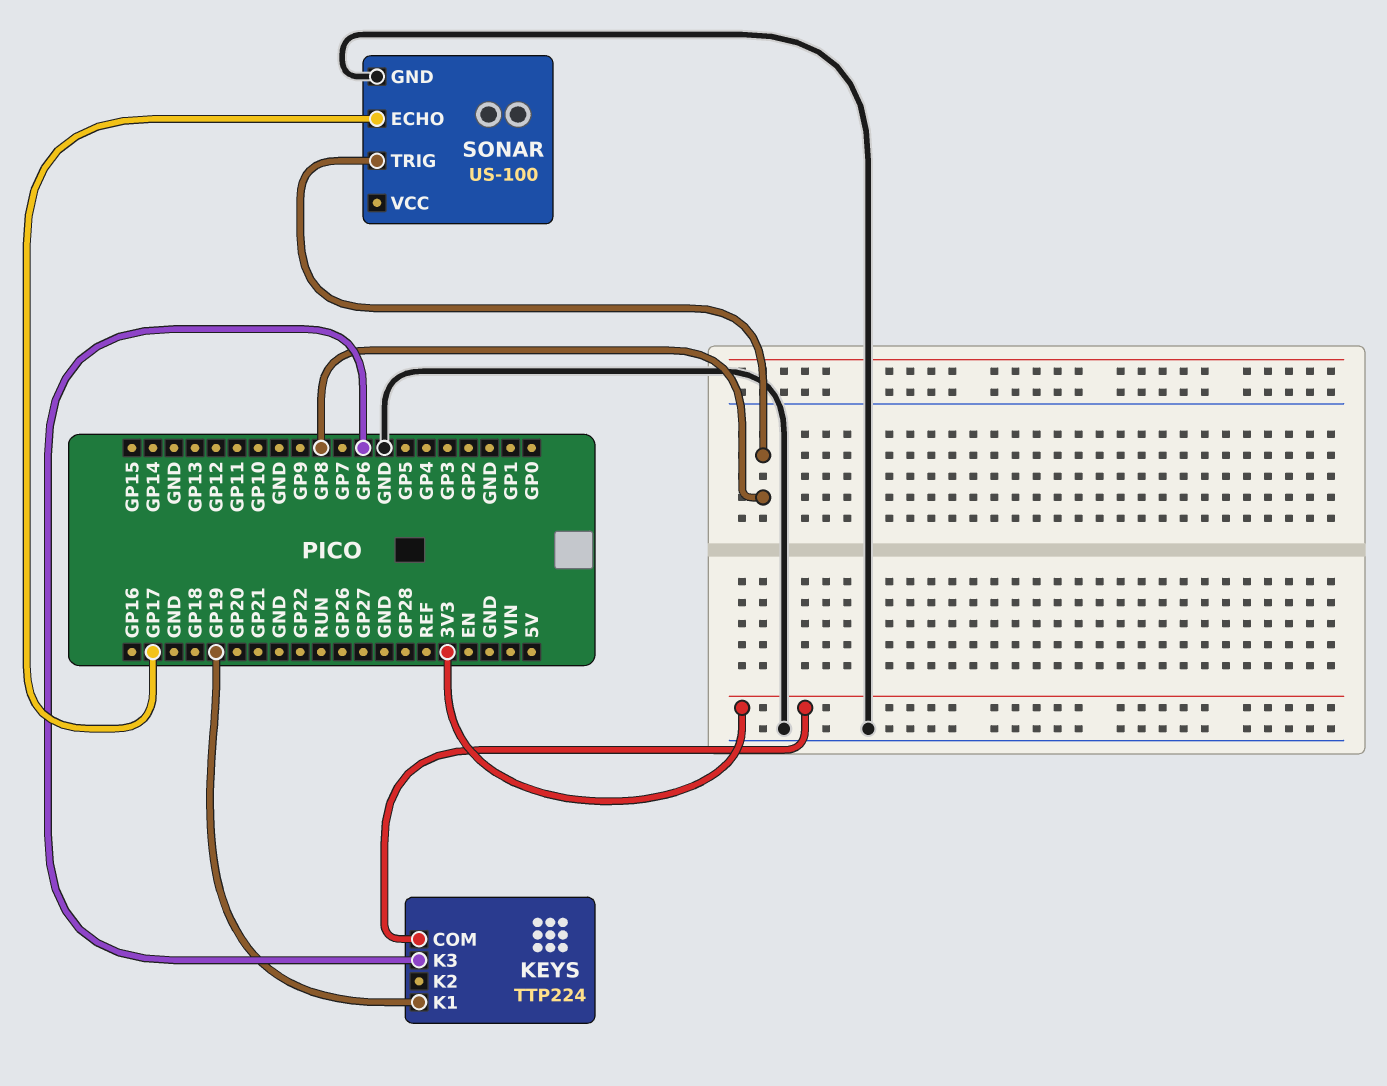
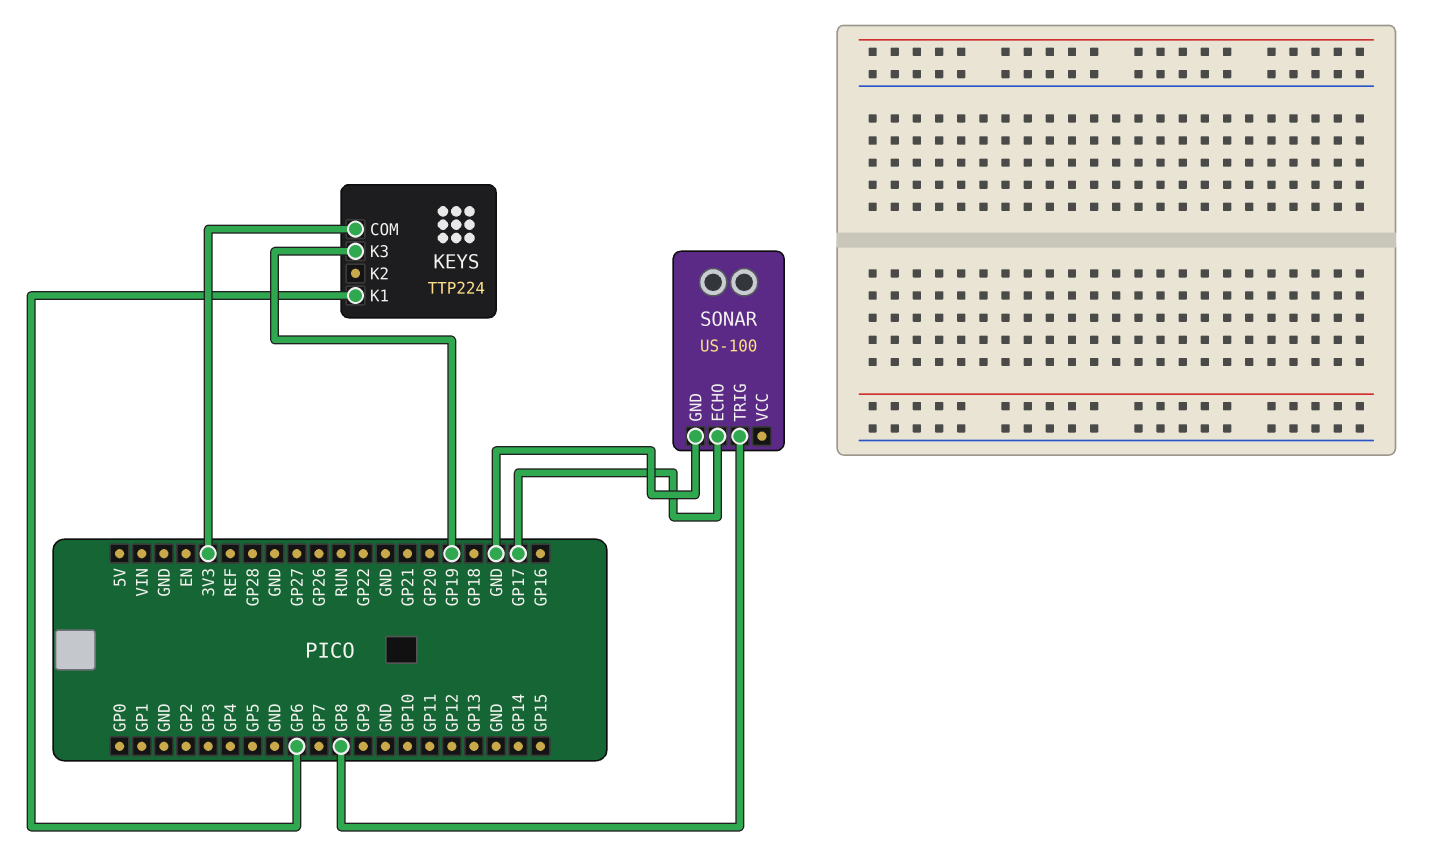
KEYS pin K1: GP19 -> GP6
KEYS pin K3: GP6 -> GP19

